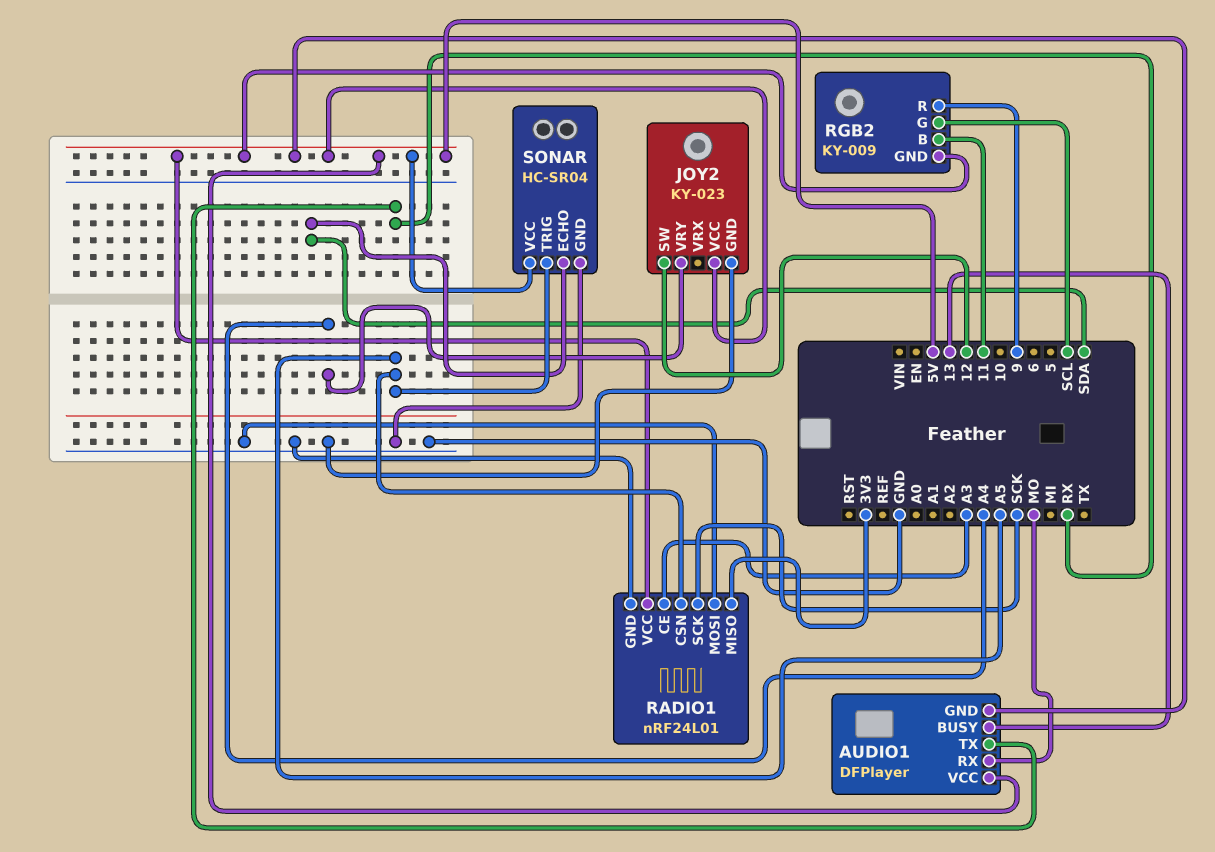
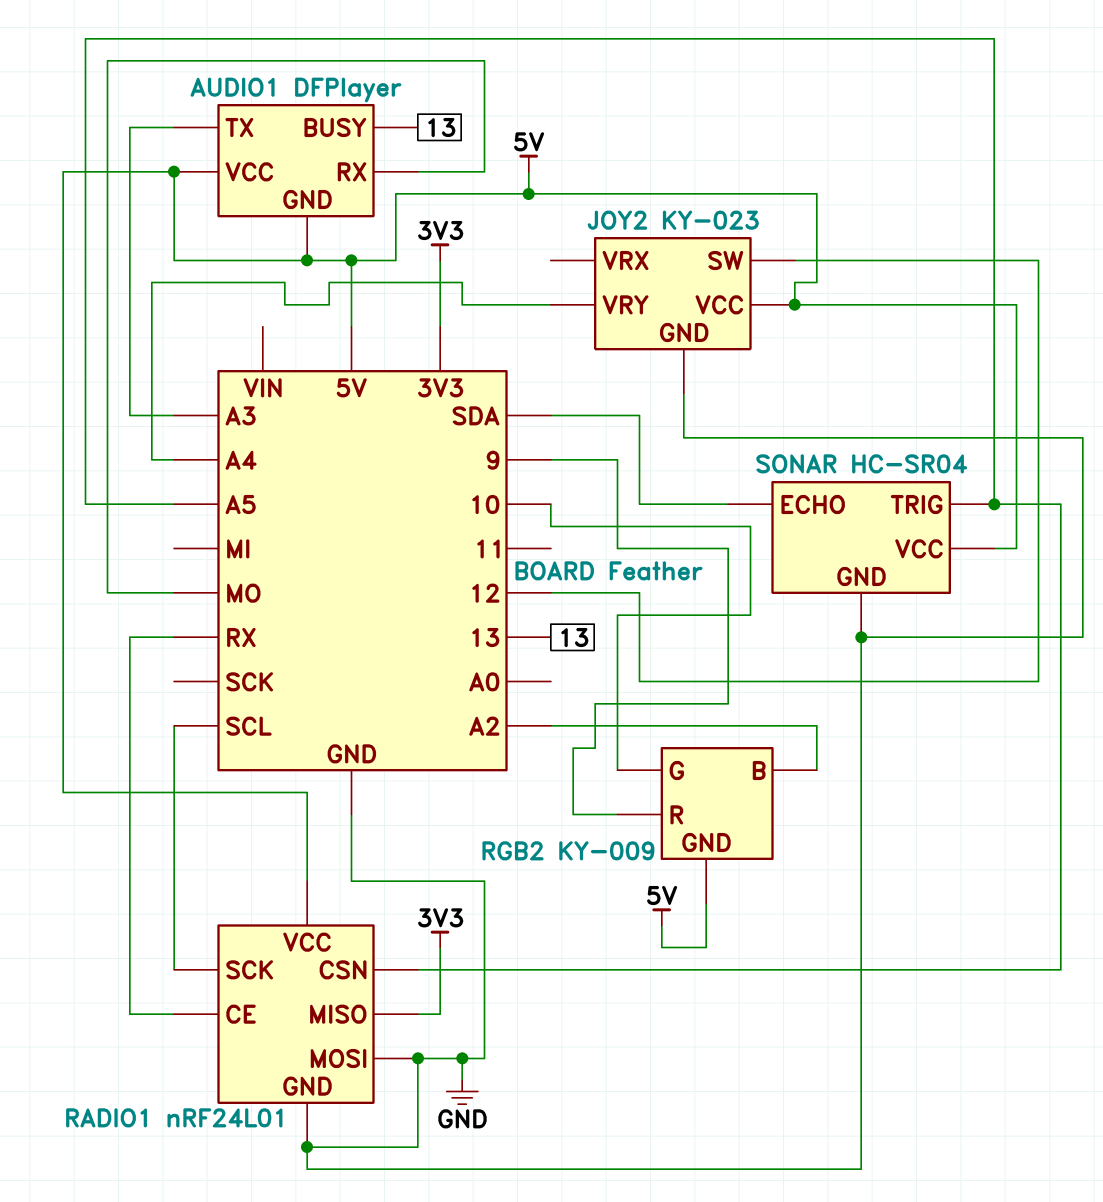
AUDIO1 pin TX: RX -> A3
RADIO1 pin CE: A3 -> RX
RADIO1 pin SCK: SCK -> SCL
RGB2 pin B: 11 -> A2
RGB2 pin G: SCL -> 10

